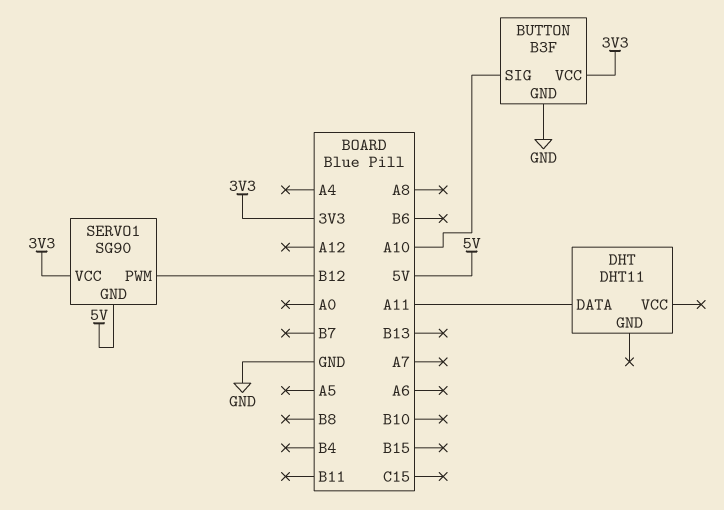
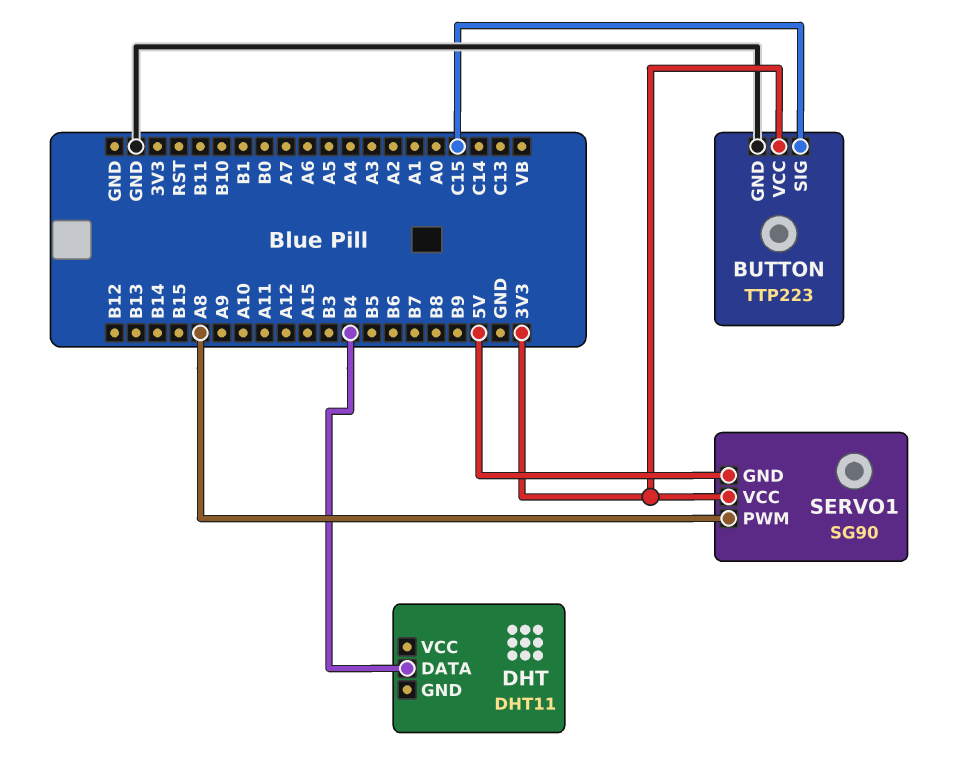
BUTTON: B3F -> TTP223
BUTTON pin SIG: A10 -> C15
DHT pin DATA: A11 -> B4
SERVO1 pin PWM: B12 -> A8

